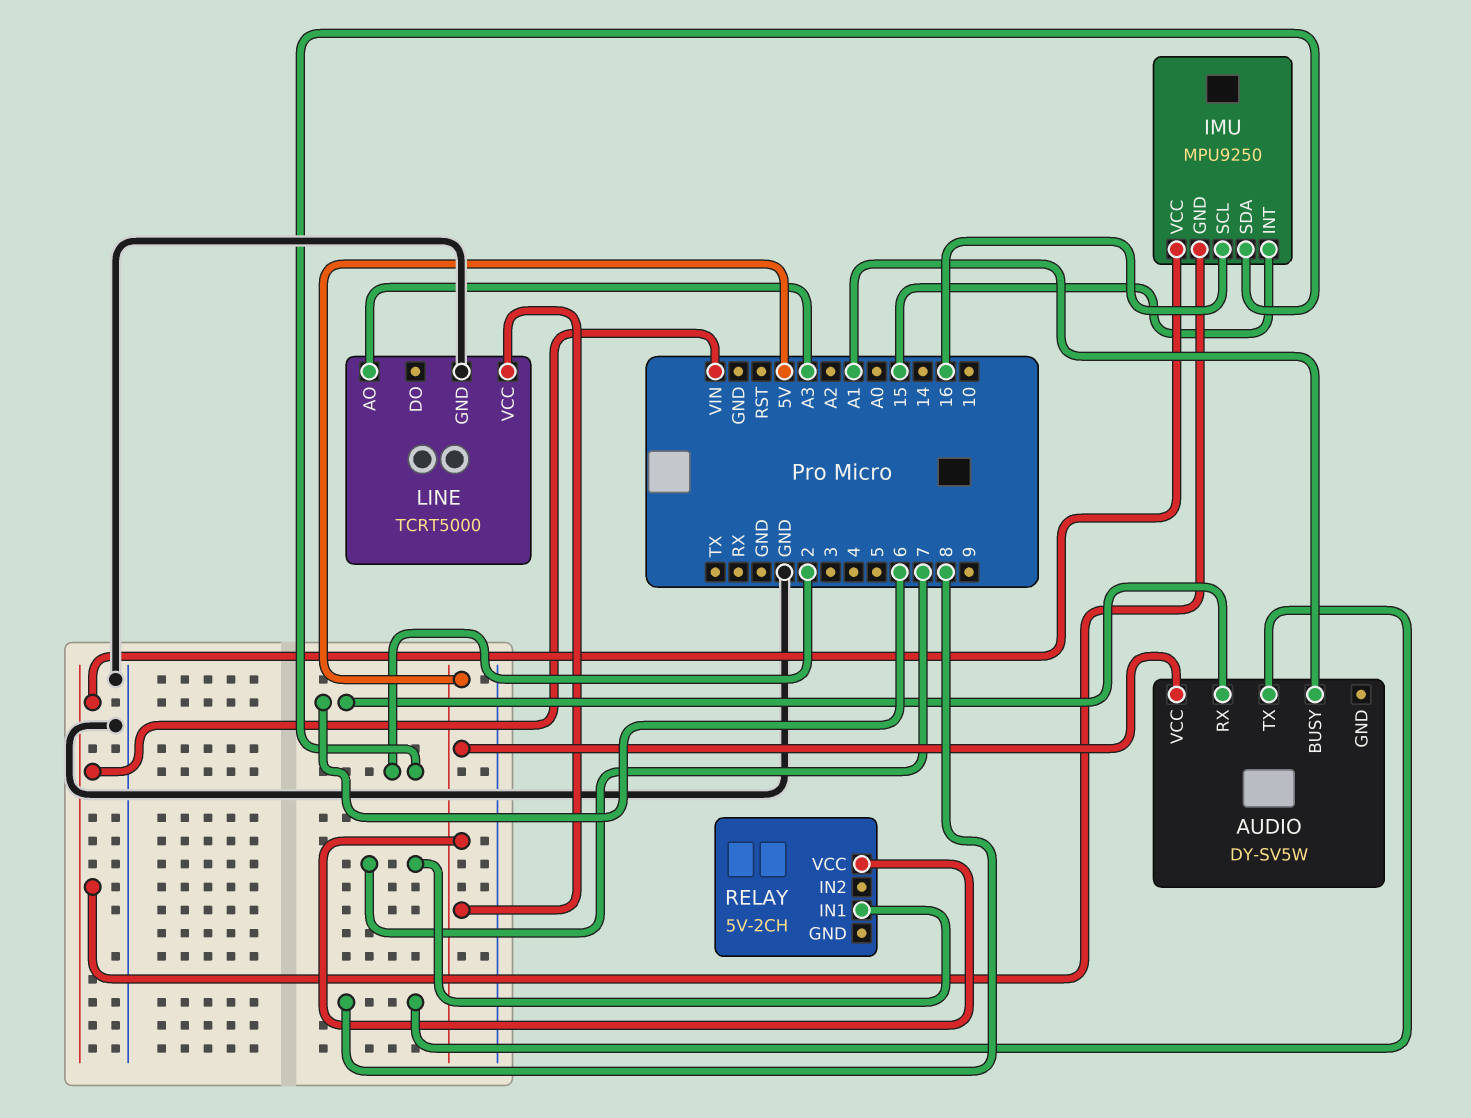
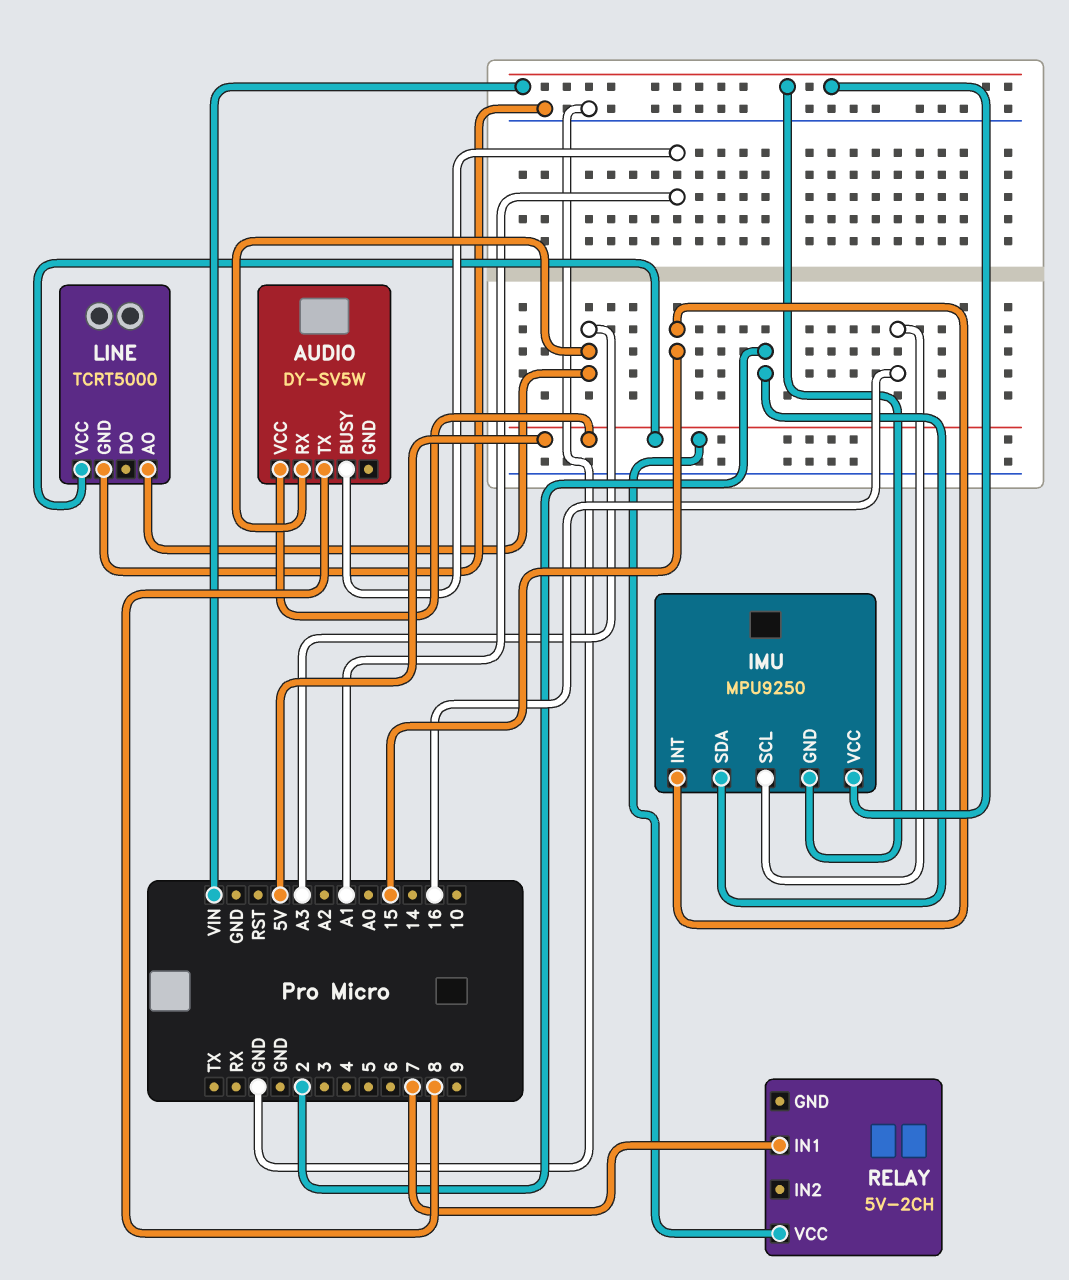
AUDIO pin RX: 6 -> A3

